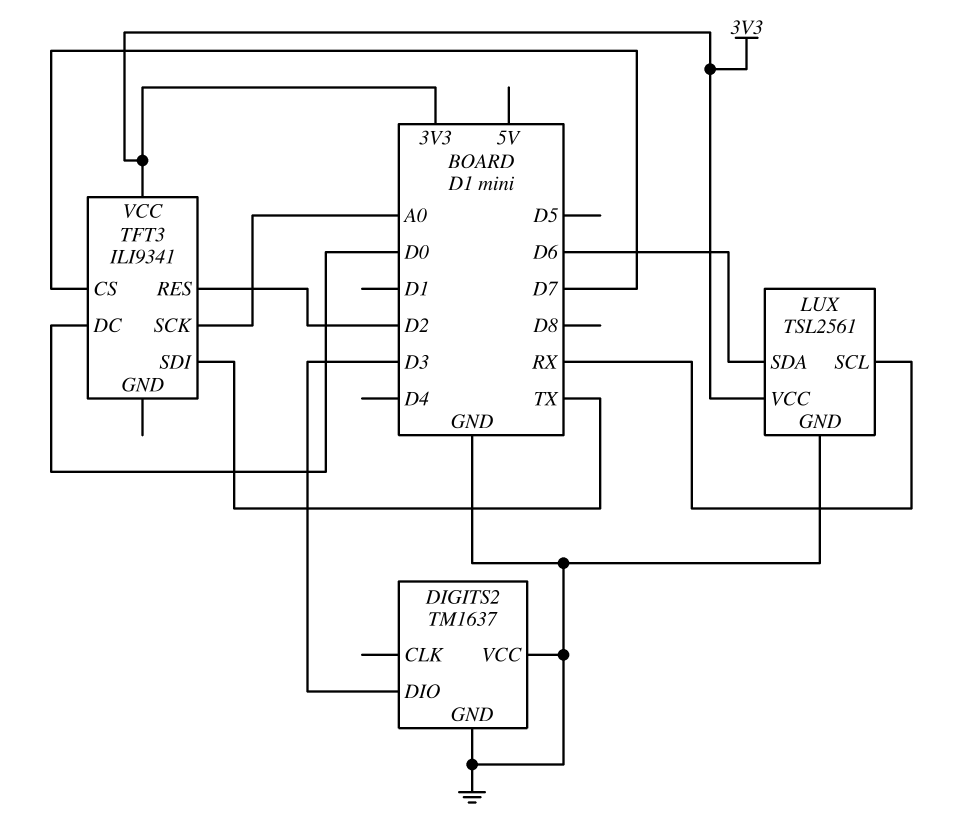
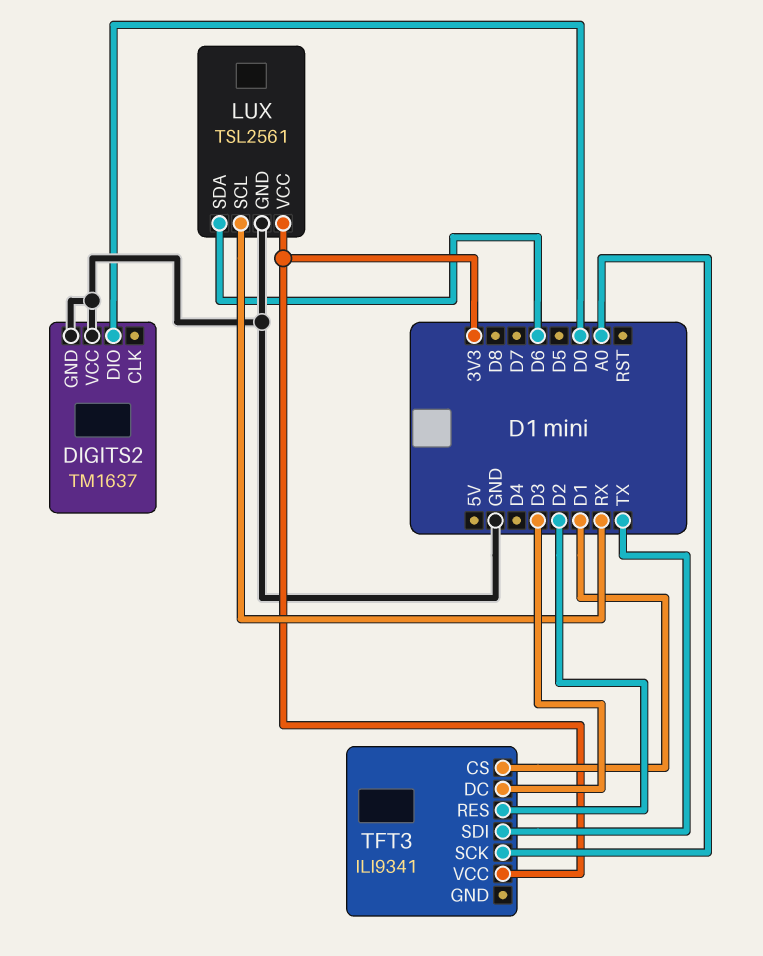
DIGITS2 pin DIO: D3 -> D0
TFT3 pin CS: D7 -> D1
TFT3 pin DC: D0 -> D3

